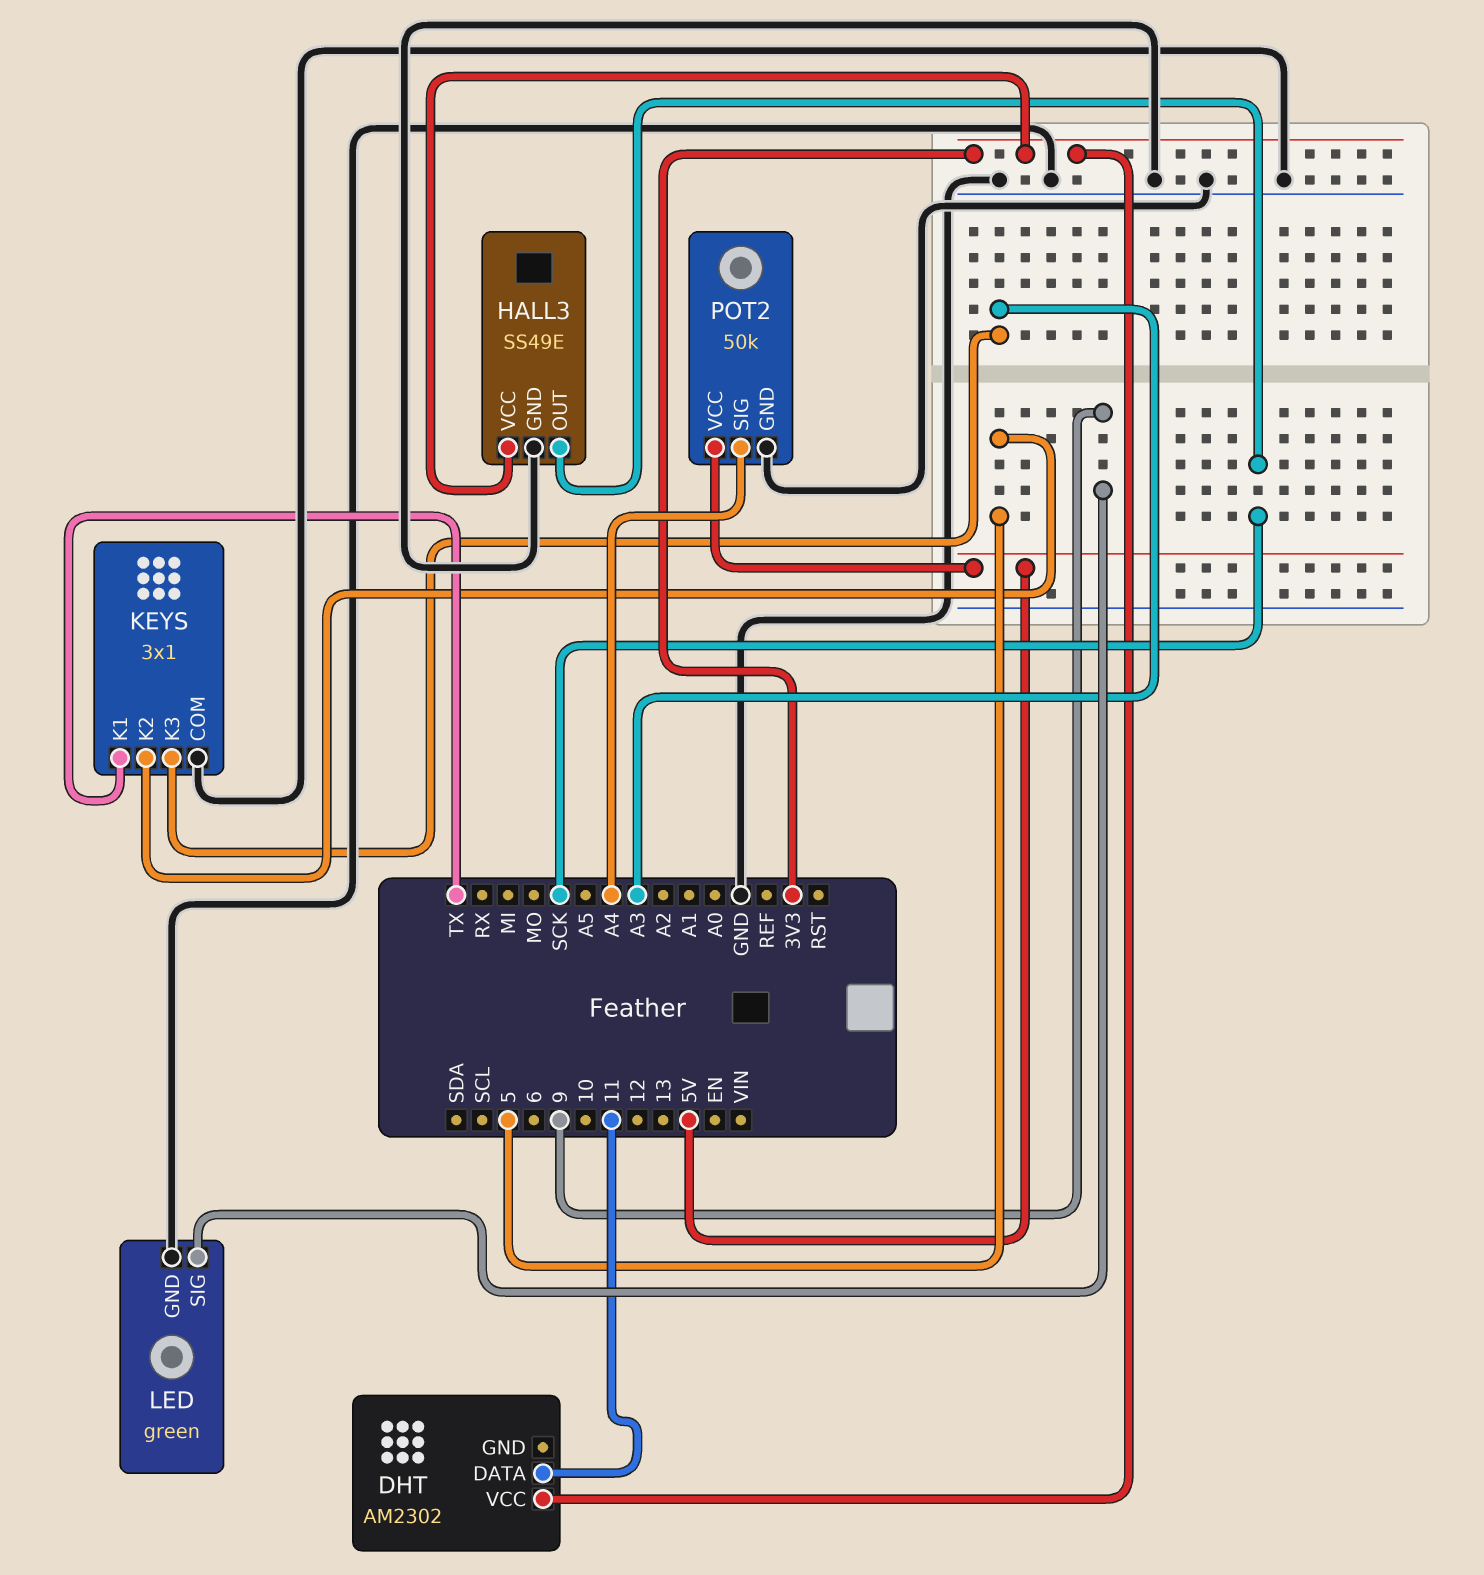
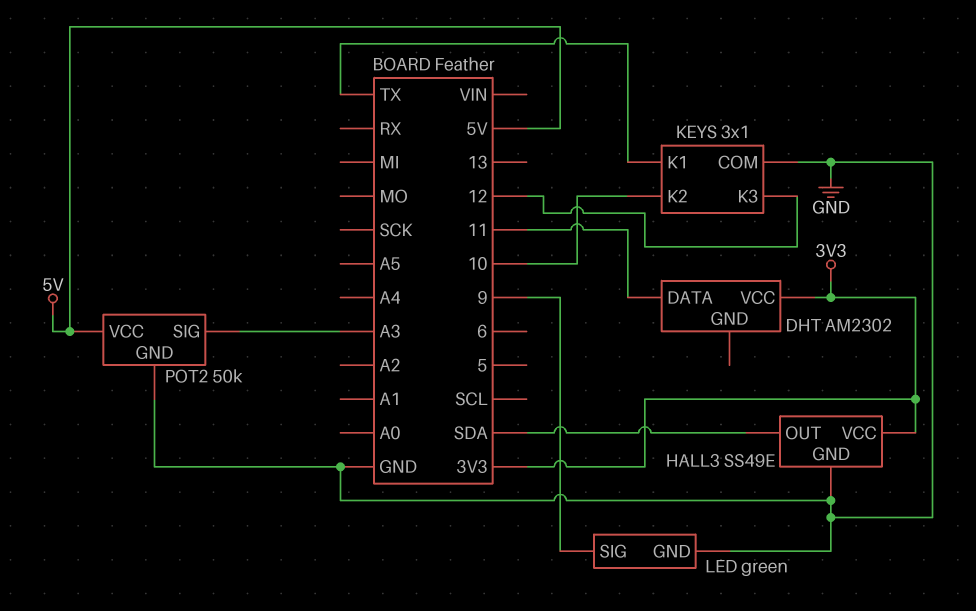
HALL3 pin OUT: SCK -> SDA
KEYS pin K2: 5 -> 10
KEYS pin K3: A3 -> 12
POT2 pin SIG: A4 -> A3

